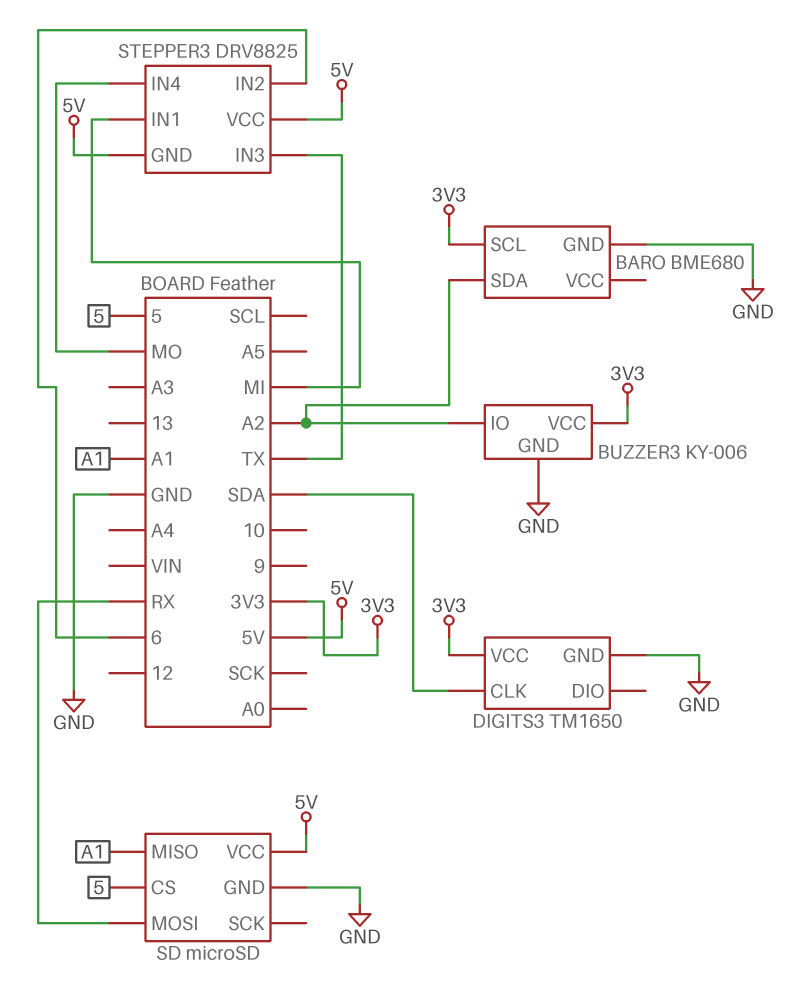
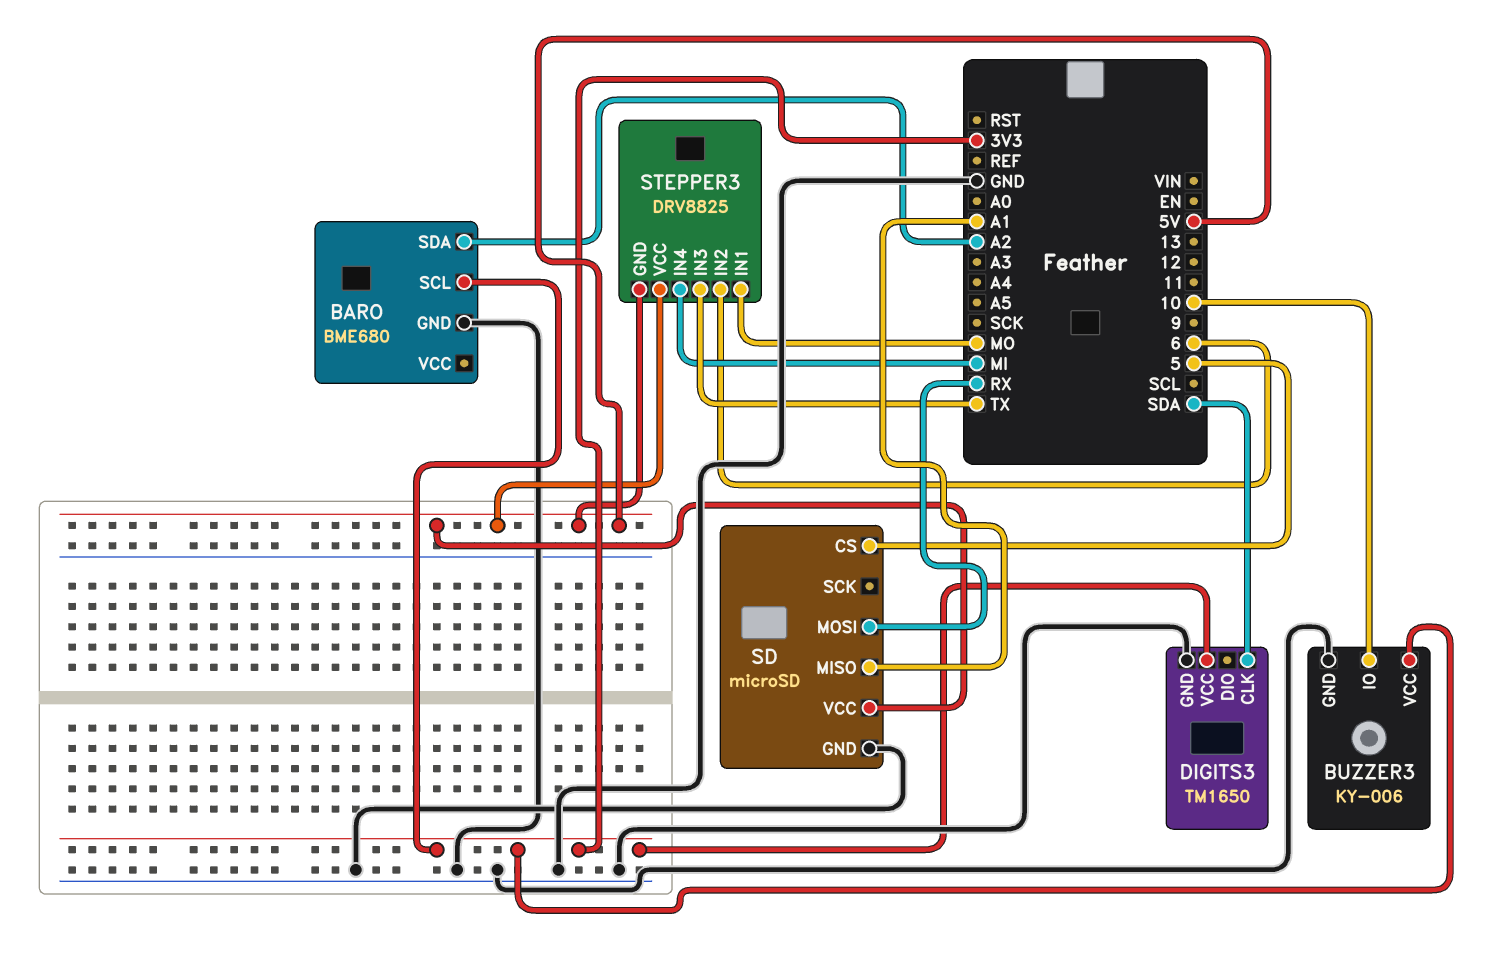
BUZZER3 pin IO: A2 -> 10
STEPPER3 pin IN1: MI -> MO
STEPPER3 pin IN4: MO -> MI

